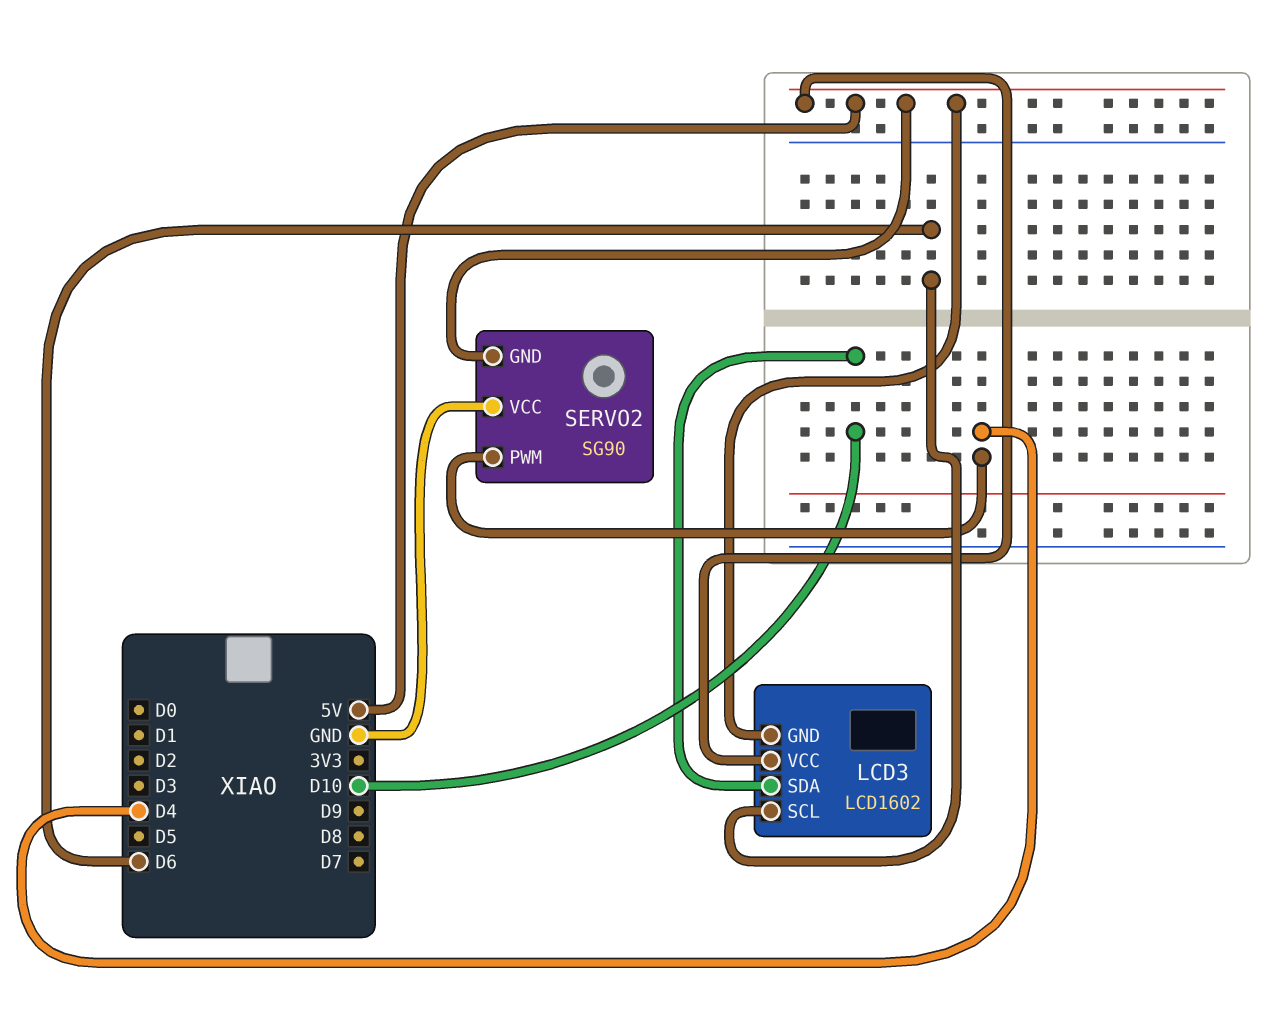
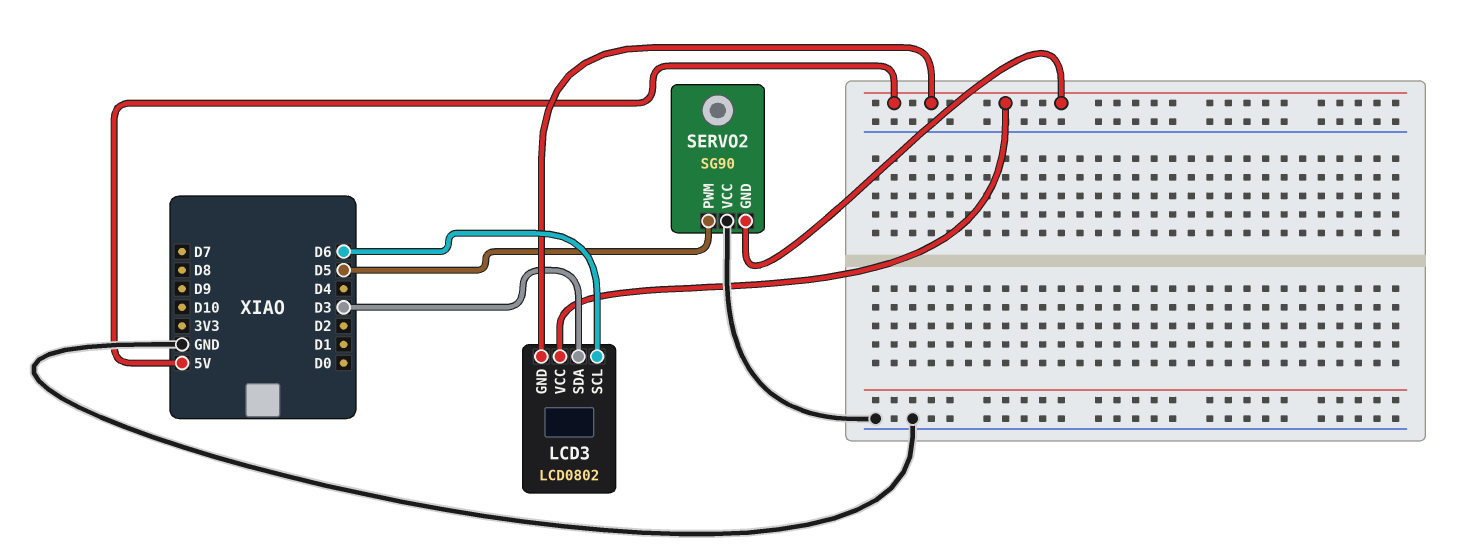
LCD3: LCD1602 -> LCD0802
LCD3 pin SDA: D10 -> D3
SERVO2 pin PWM: D4 -> D5

